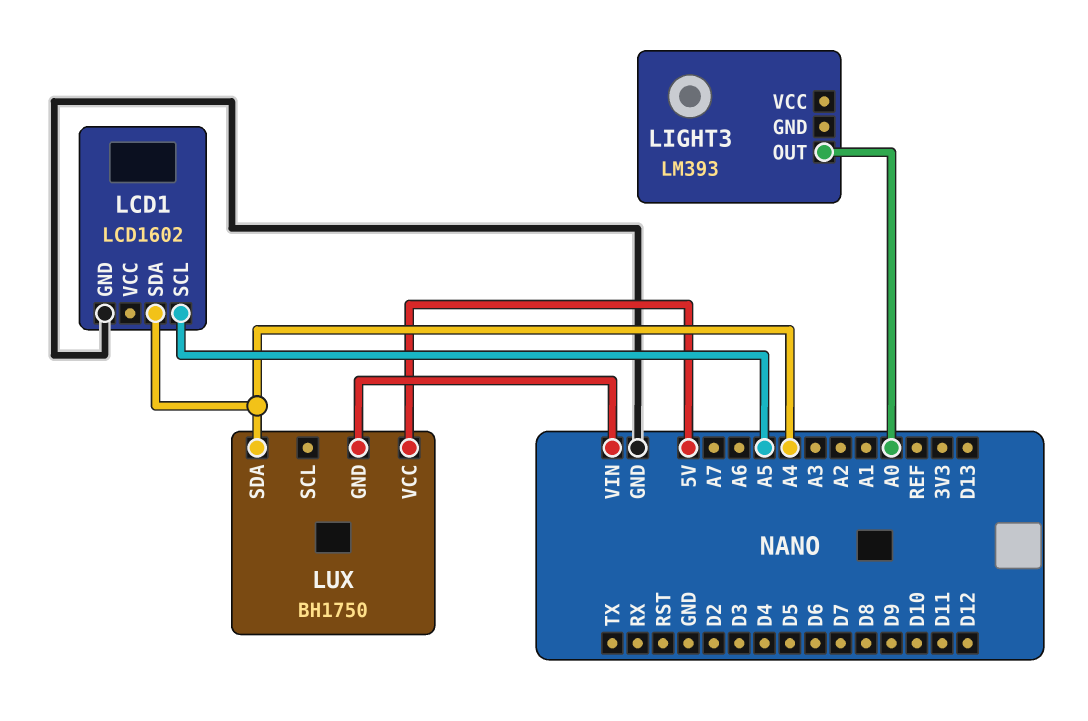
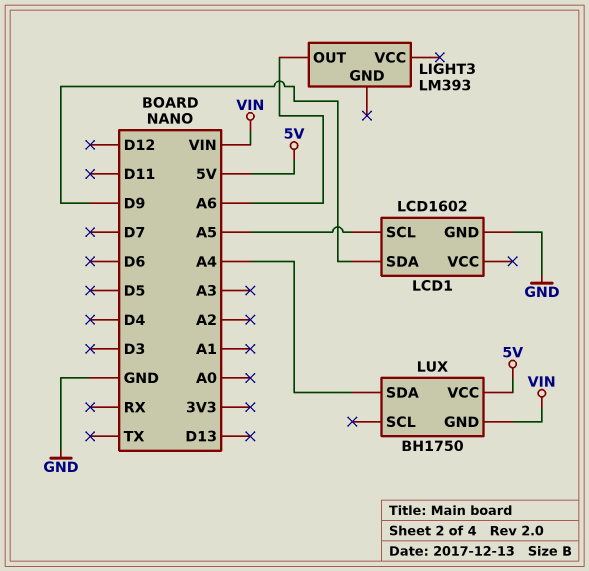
LCD1 pin SDA: A4 -> D9
LIGHT3 pin OUT: A0 -> A6

